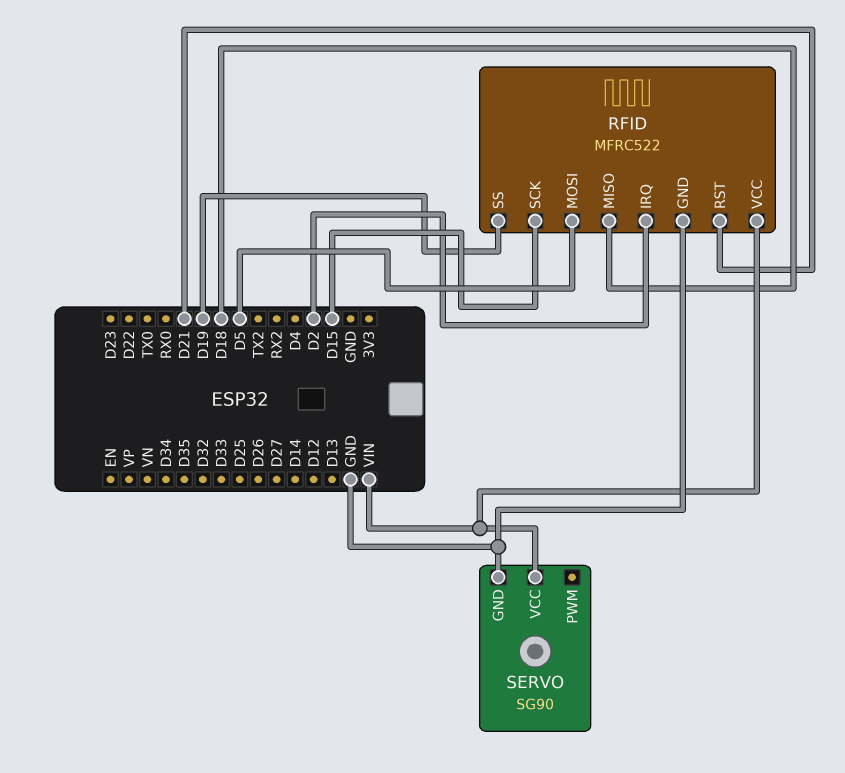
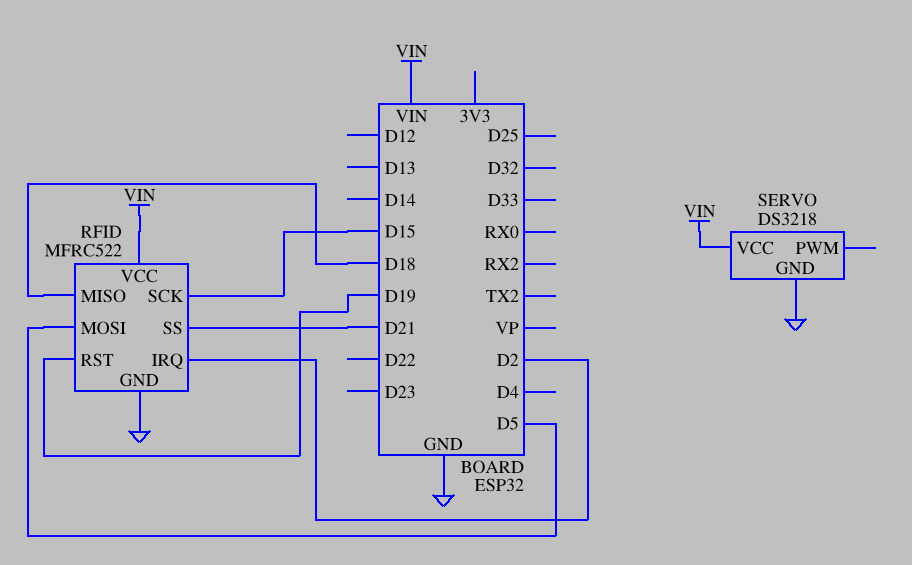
RFID pin RST: D21 -> D19
RFID pin SS: D19 -> D21
SERVO: SG90 -> DS3218

